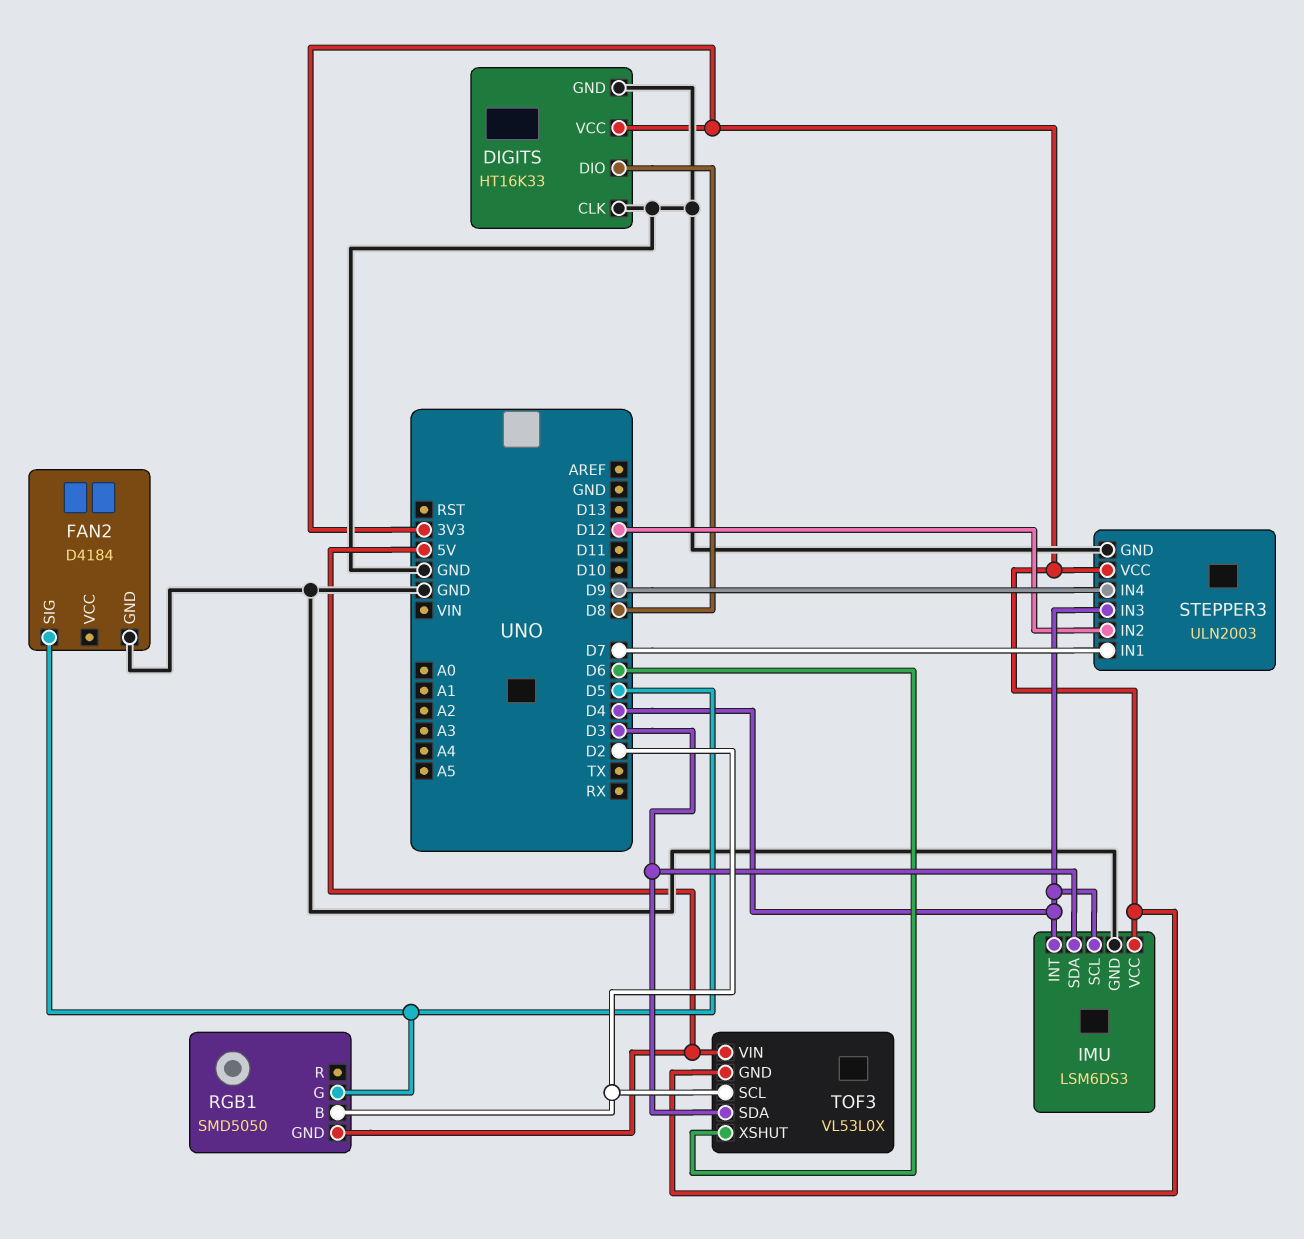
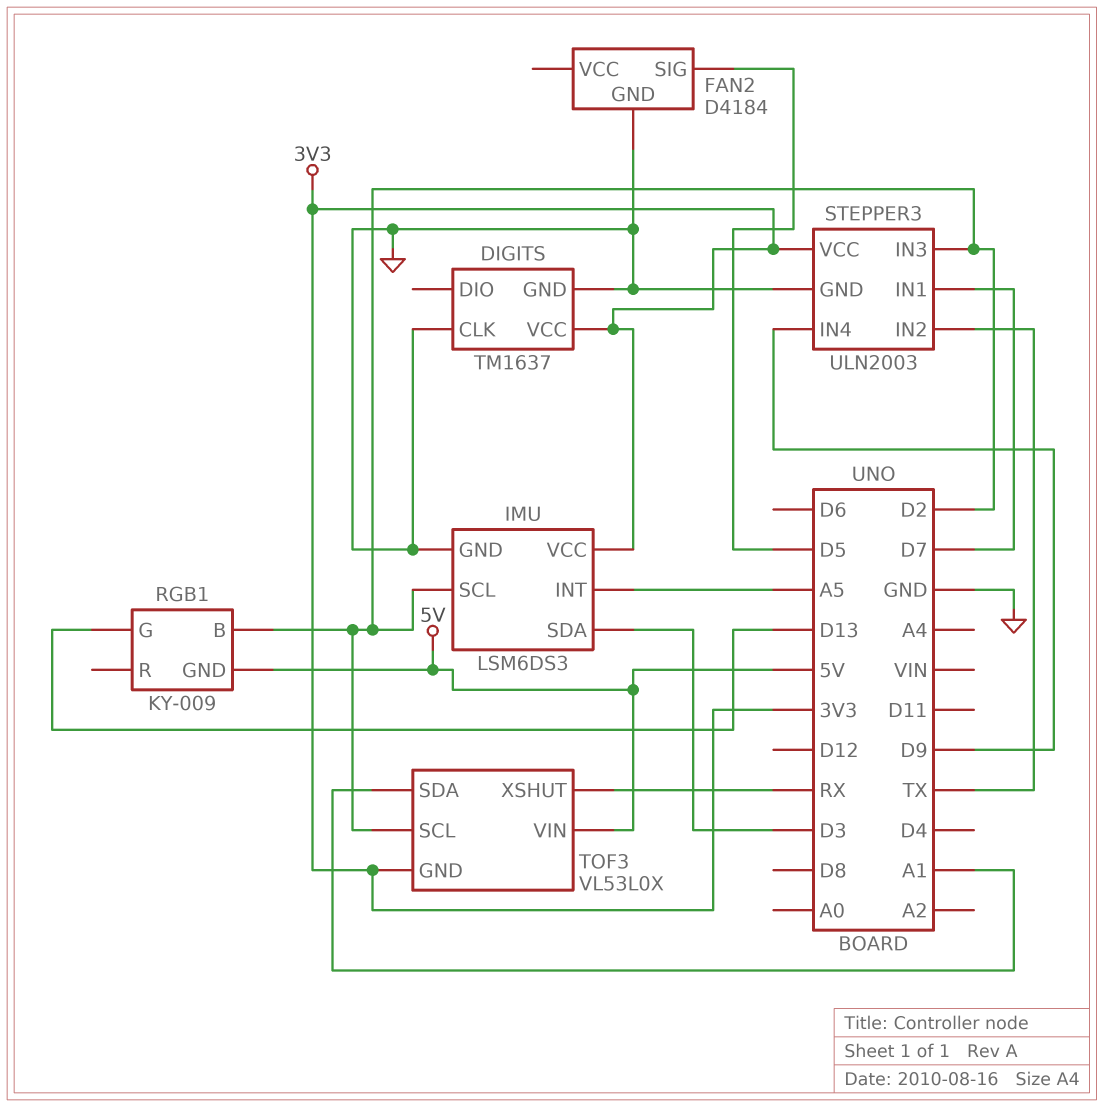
DIGITS: HT16K33 -> TM1637
DIGITS pin DIO: D8 -> none
IMU pin INT: D4 -> A5
IMU pin SCL: D4 -> D2
RGB1: SMD5050 -> KY-009
RGB1 pin G: D5 -> D13
STEPPER3 pin IN2: D12 -> TX
STEPPER3 pin IN3: D4 -> D2
TOF3 pin SDA: D3 -> A1
TOF3 pin XSHUT: D6 -> RX

